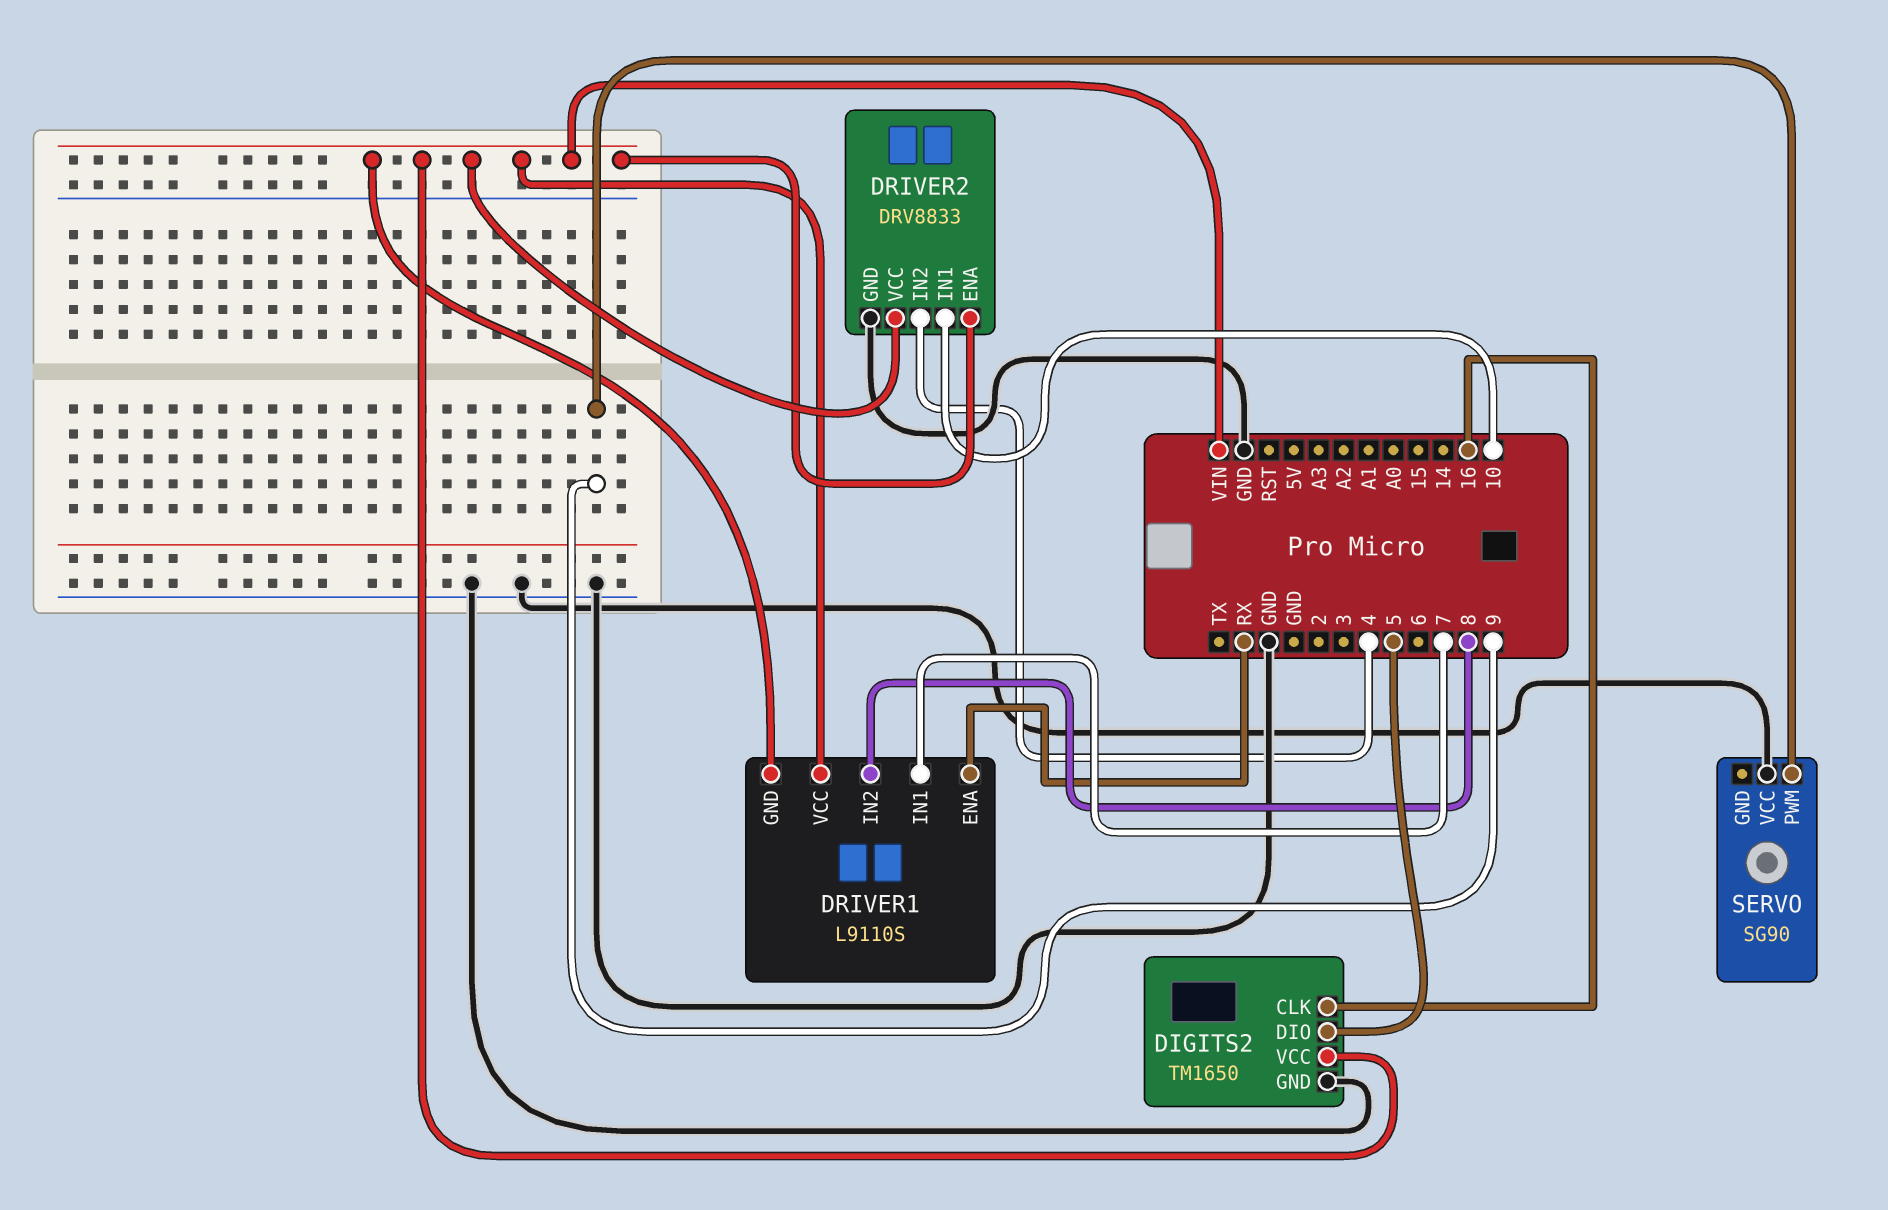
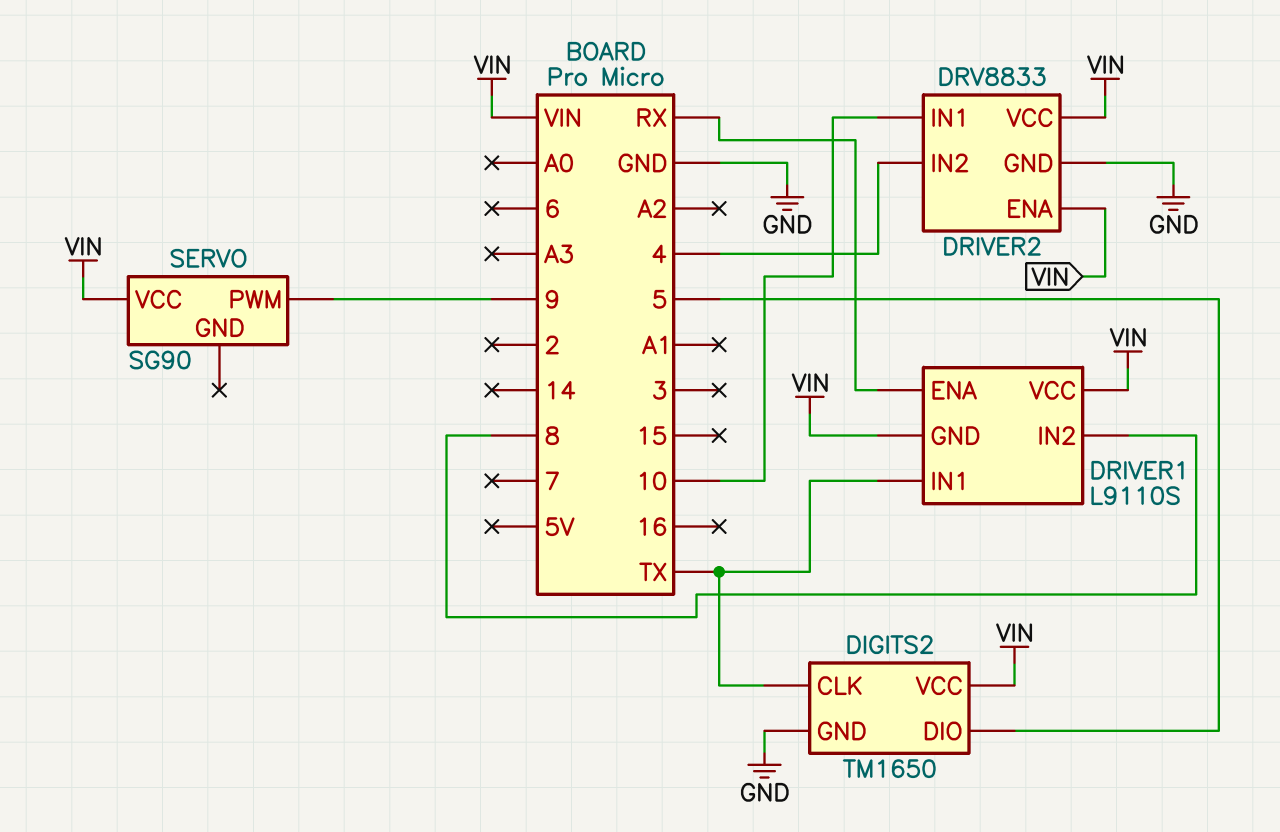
DIGITS2 pin CLK: 16 -> TX
DRIVER1 pin IN1: 7 -> TX
SERVO pin VCC: GND -> VIN

